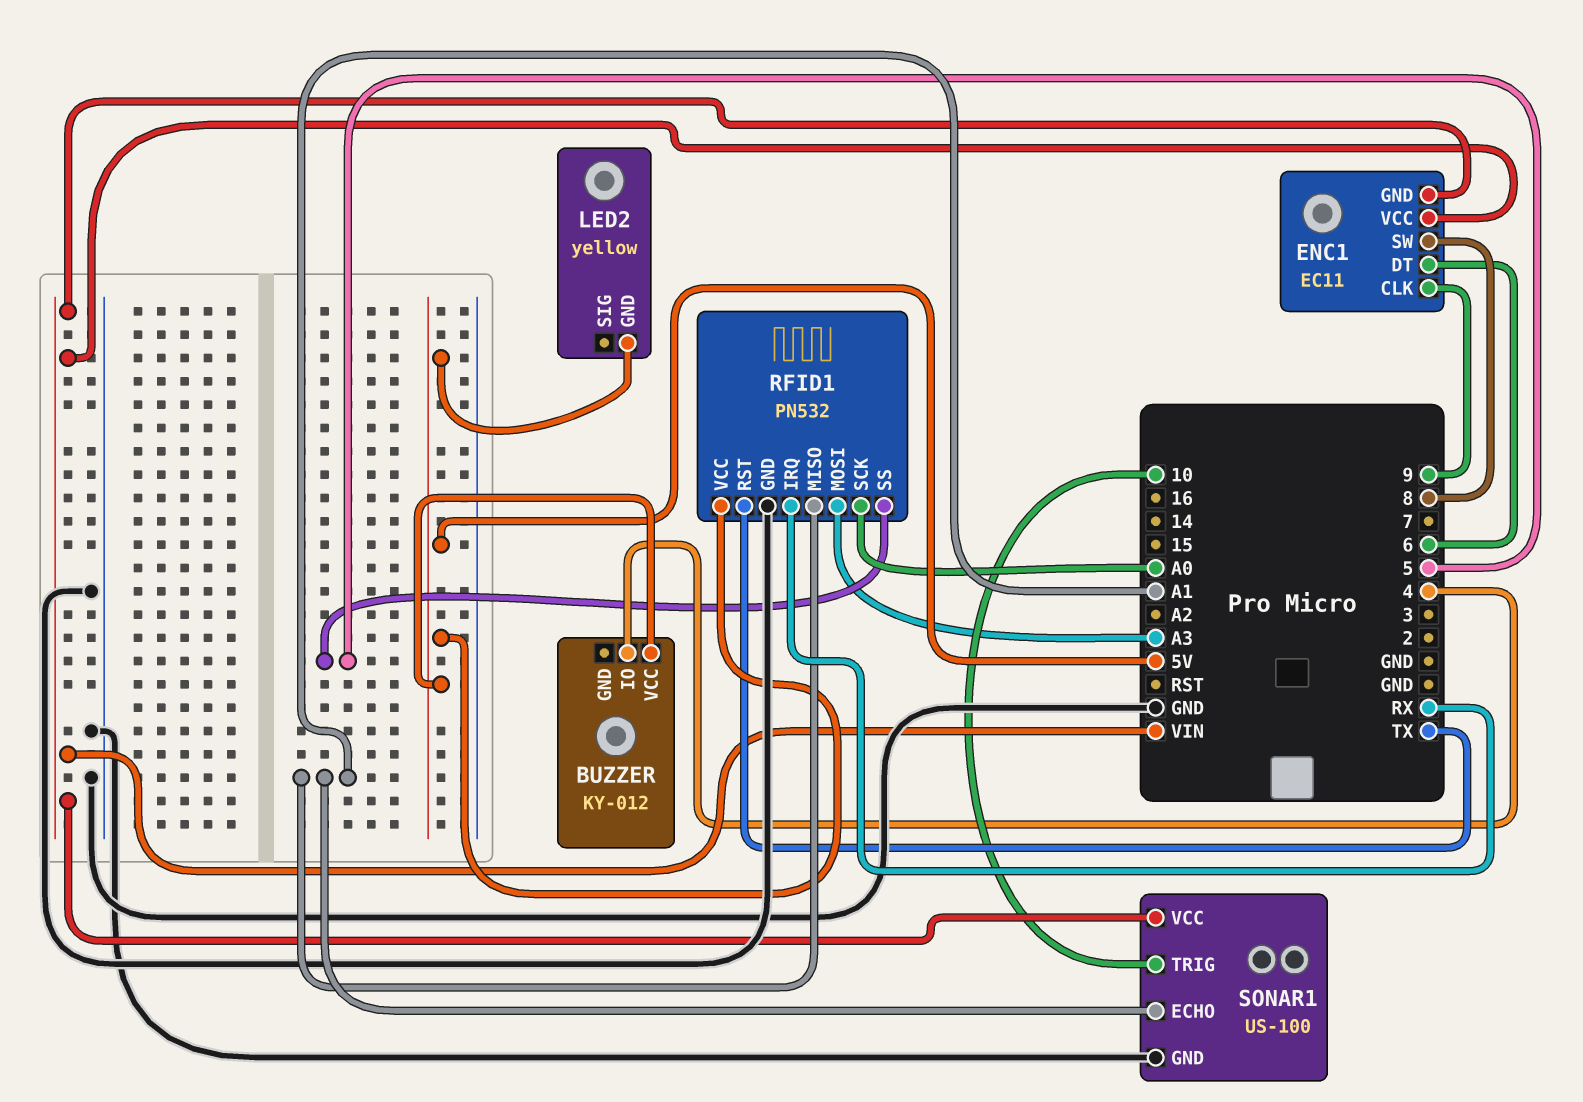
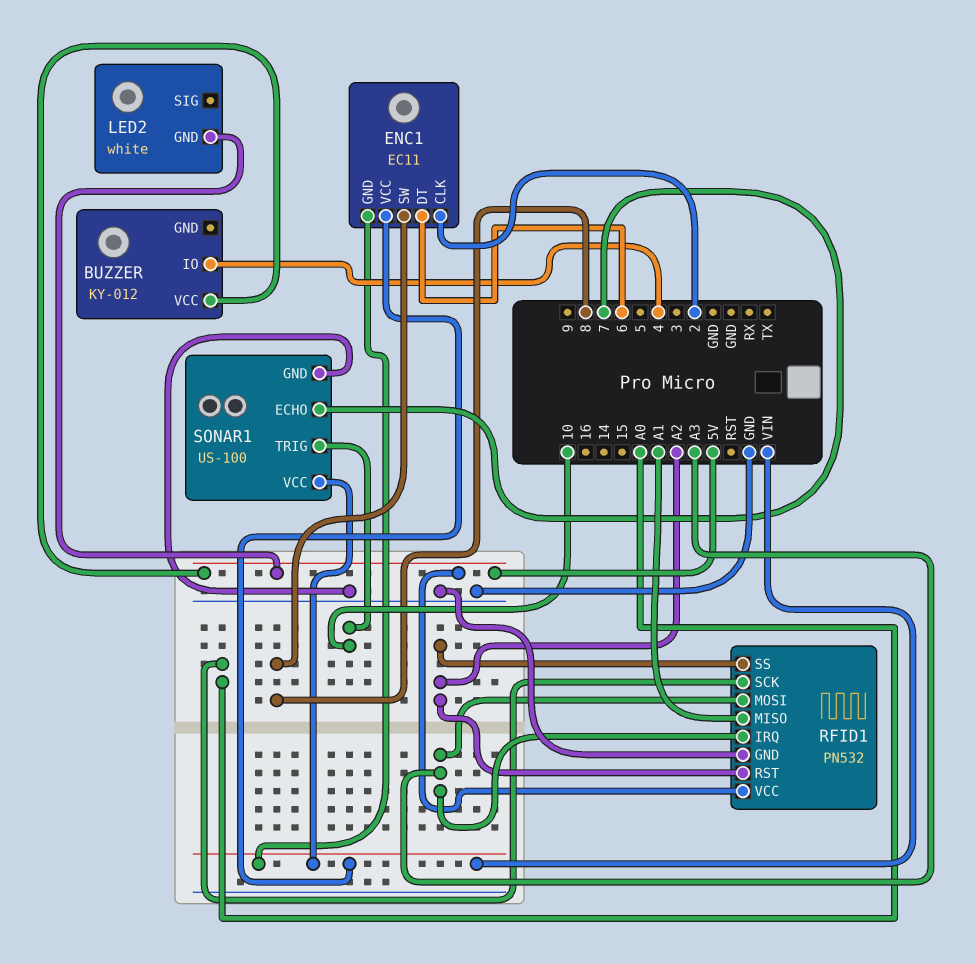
ENC1 pin CLK: 9 -> 2
LED2: yellow -> white
RFID1 pin IRQ: RX -> A3
RFID1 pin RST: TX -> A2
RFID1 pin SS: 5 -> A2
SONAR1 pin ECHO: A1 -> 7

